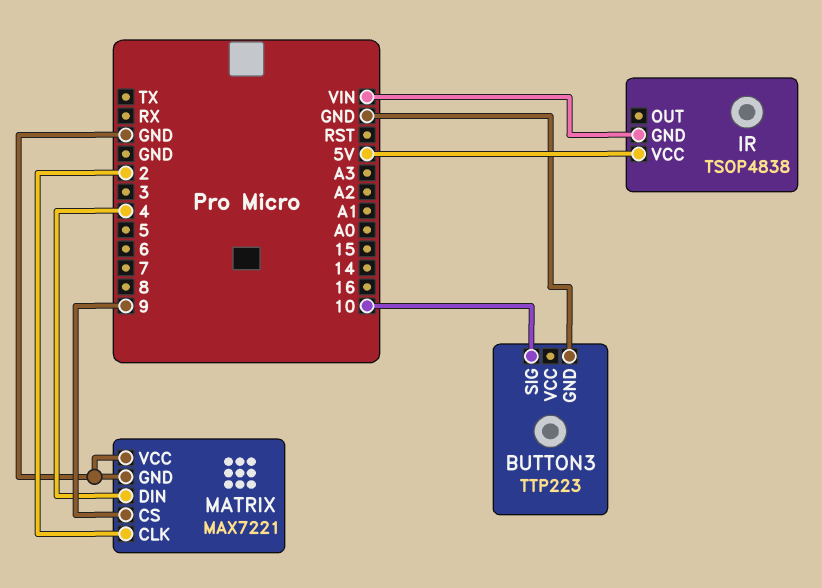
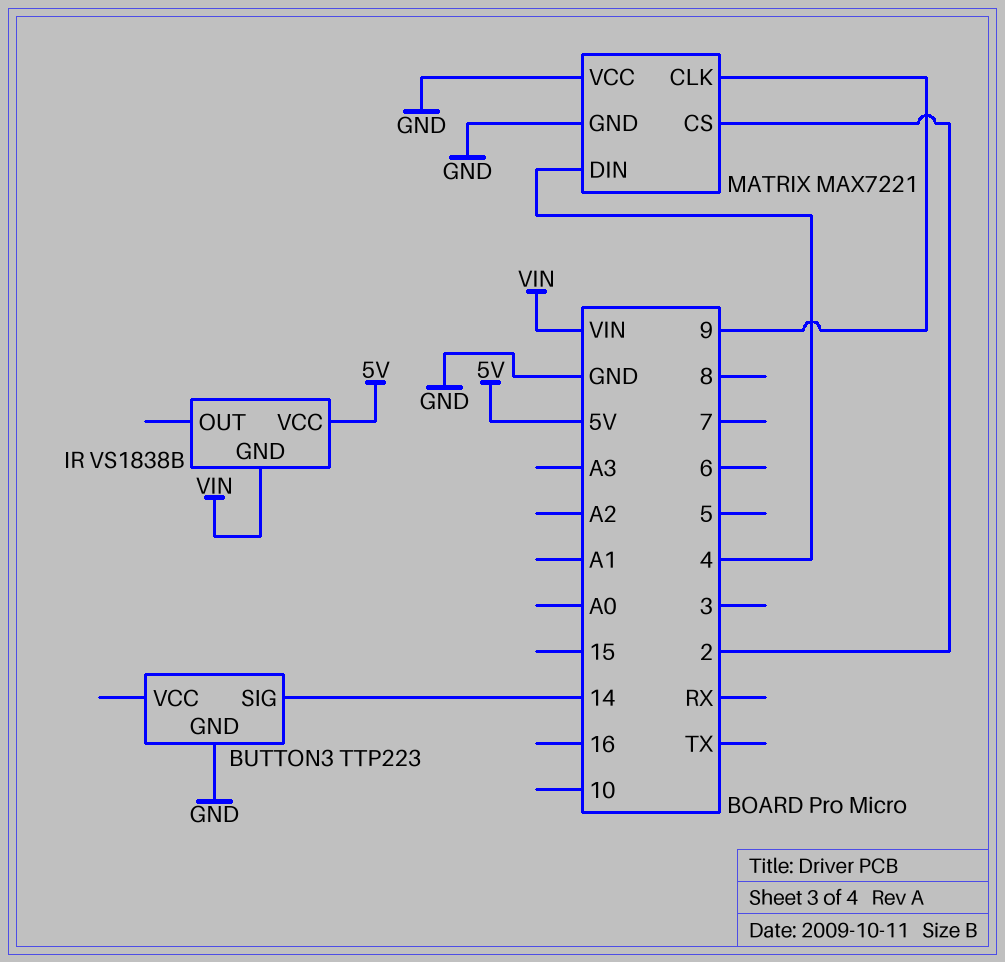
BUTTON3 pin SIG: 10 -> 14
IR: TSOP4838 -> VS1838B
MATRIX pin CLK: 2 -> 9
MATRIX pin CS: 9 -> 2

